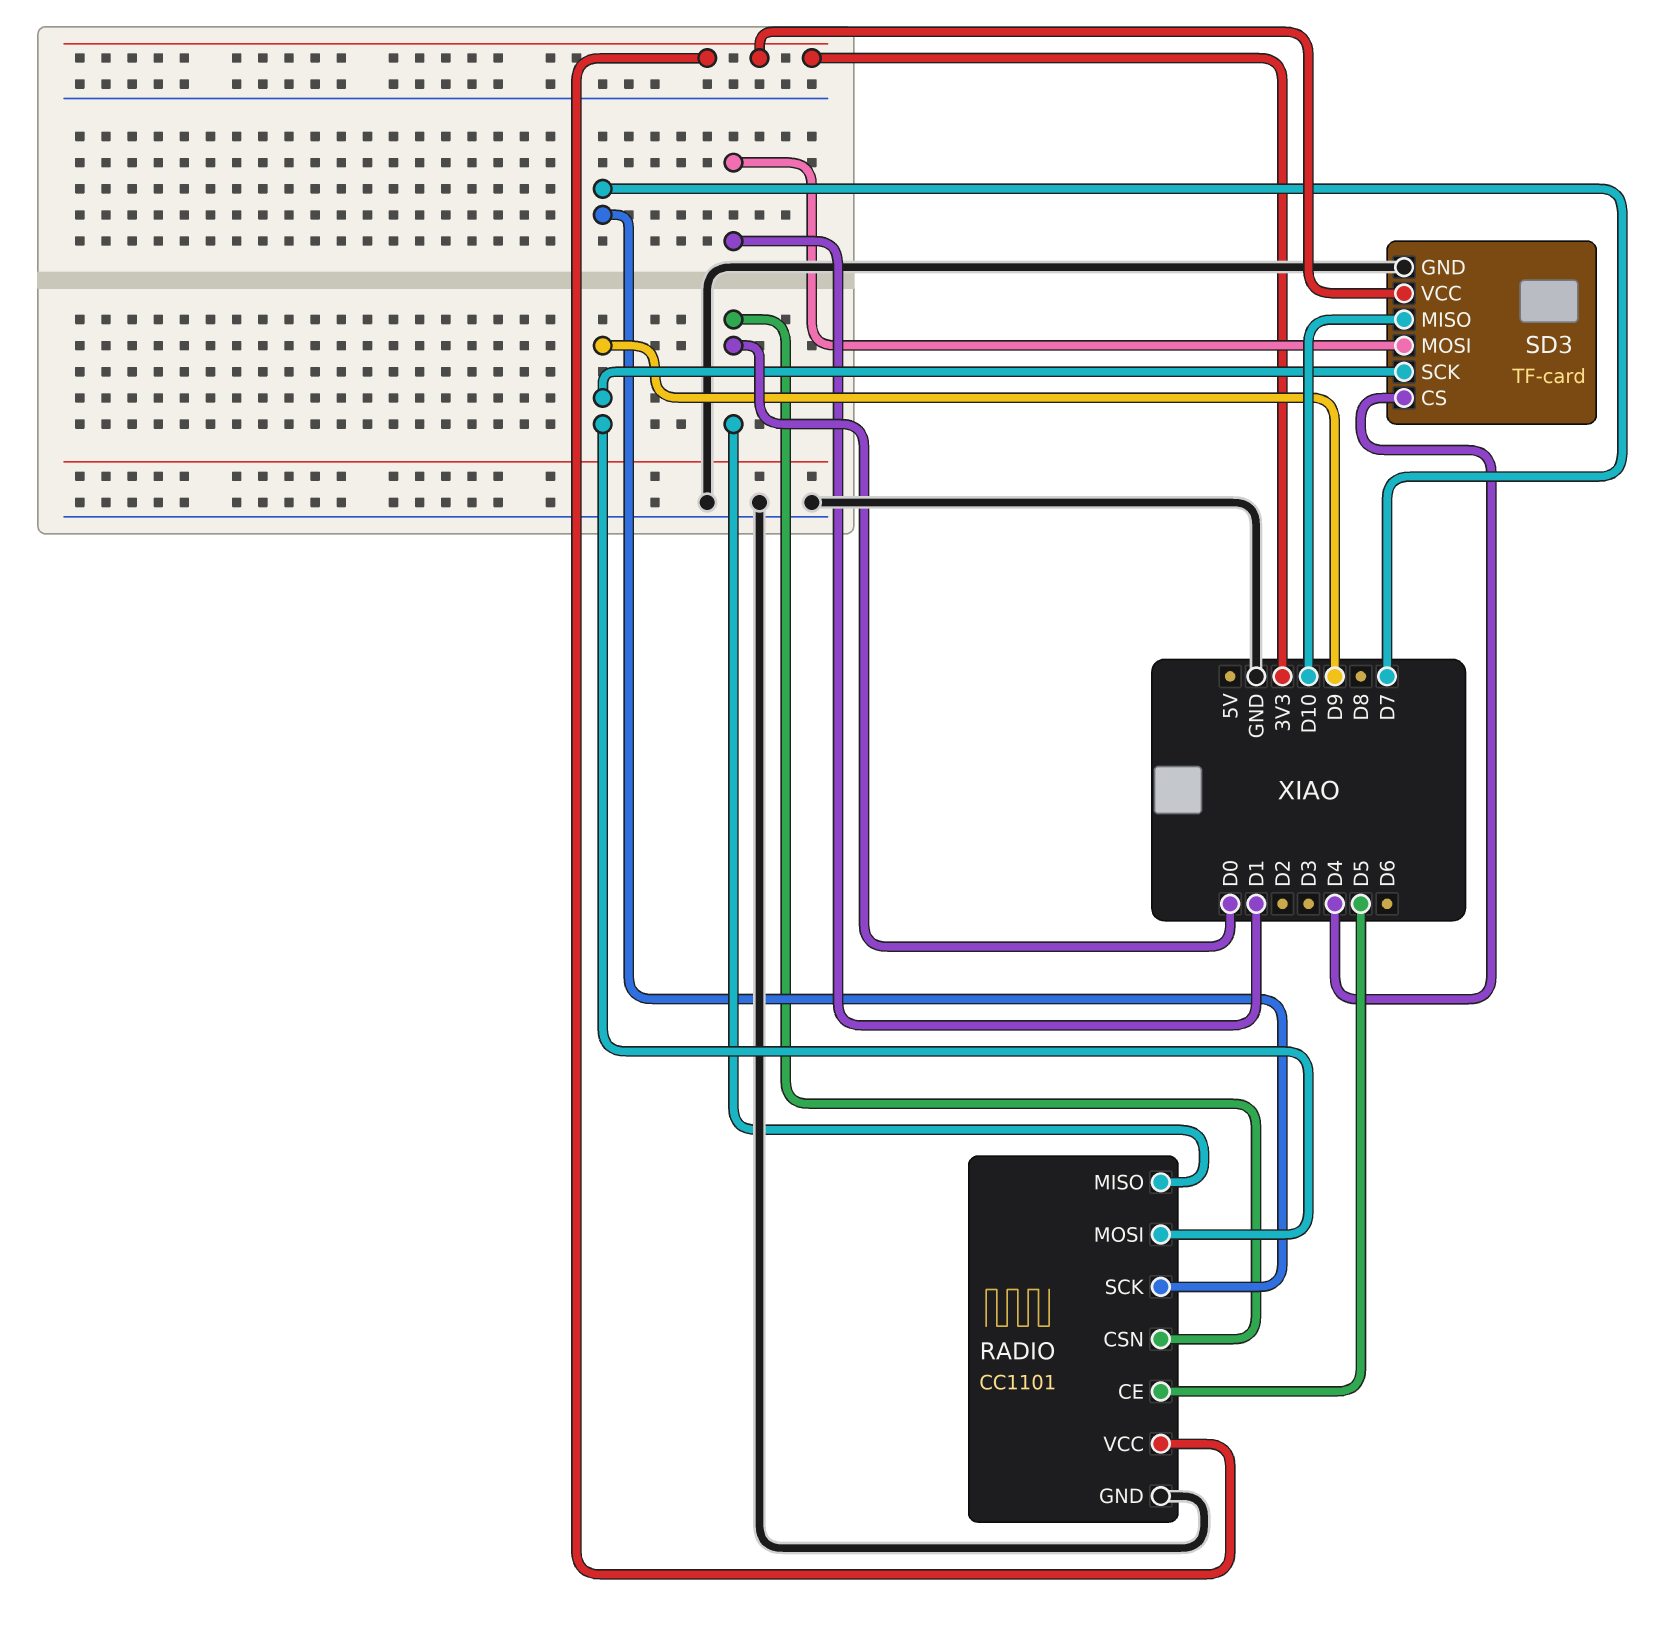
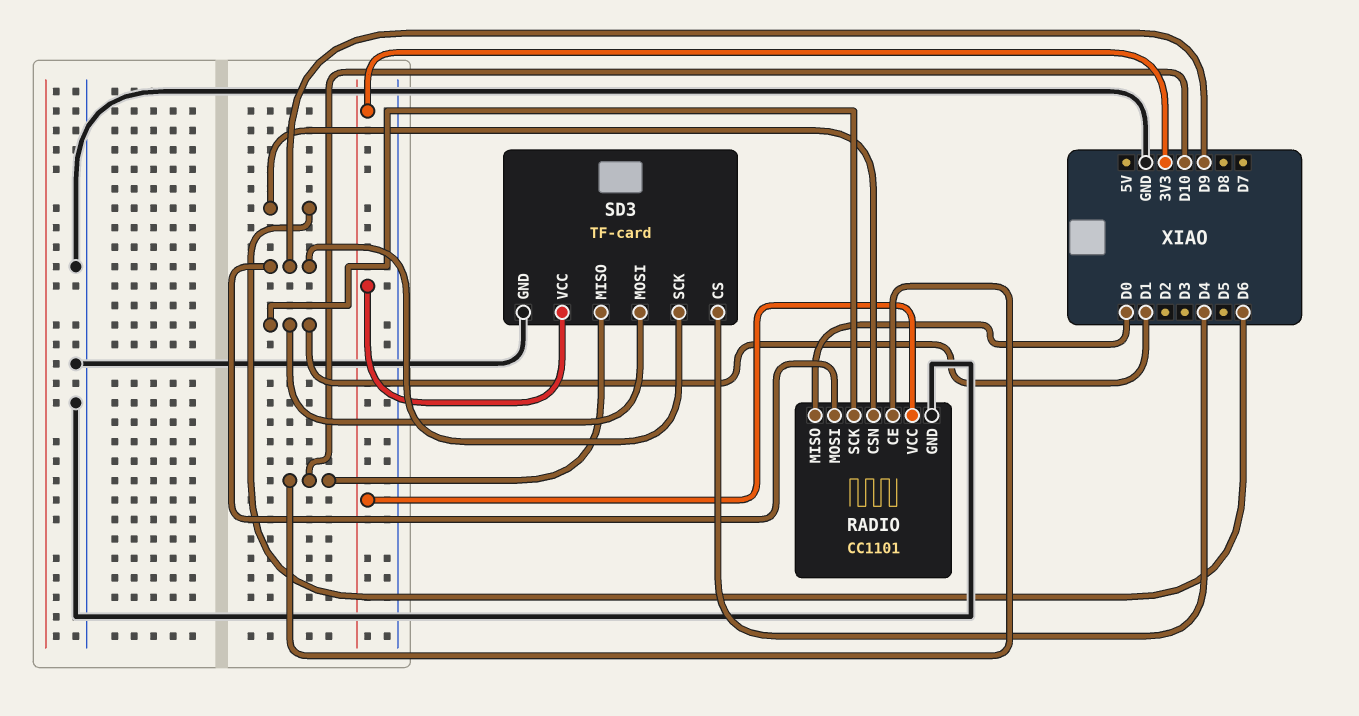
RADIO pin CE: D5 -> D10
RADIO pin CSN: D0 -> D6
RADIO pin SCK: D7 -> D1

